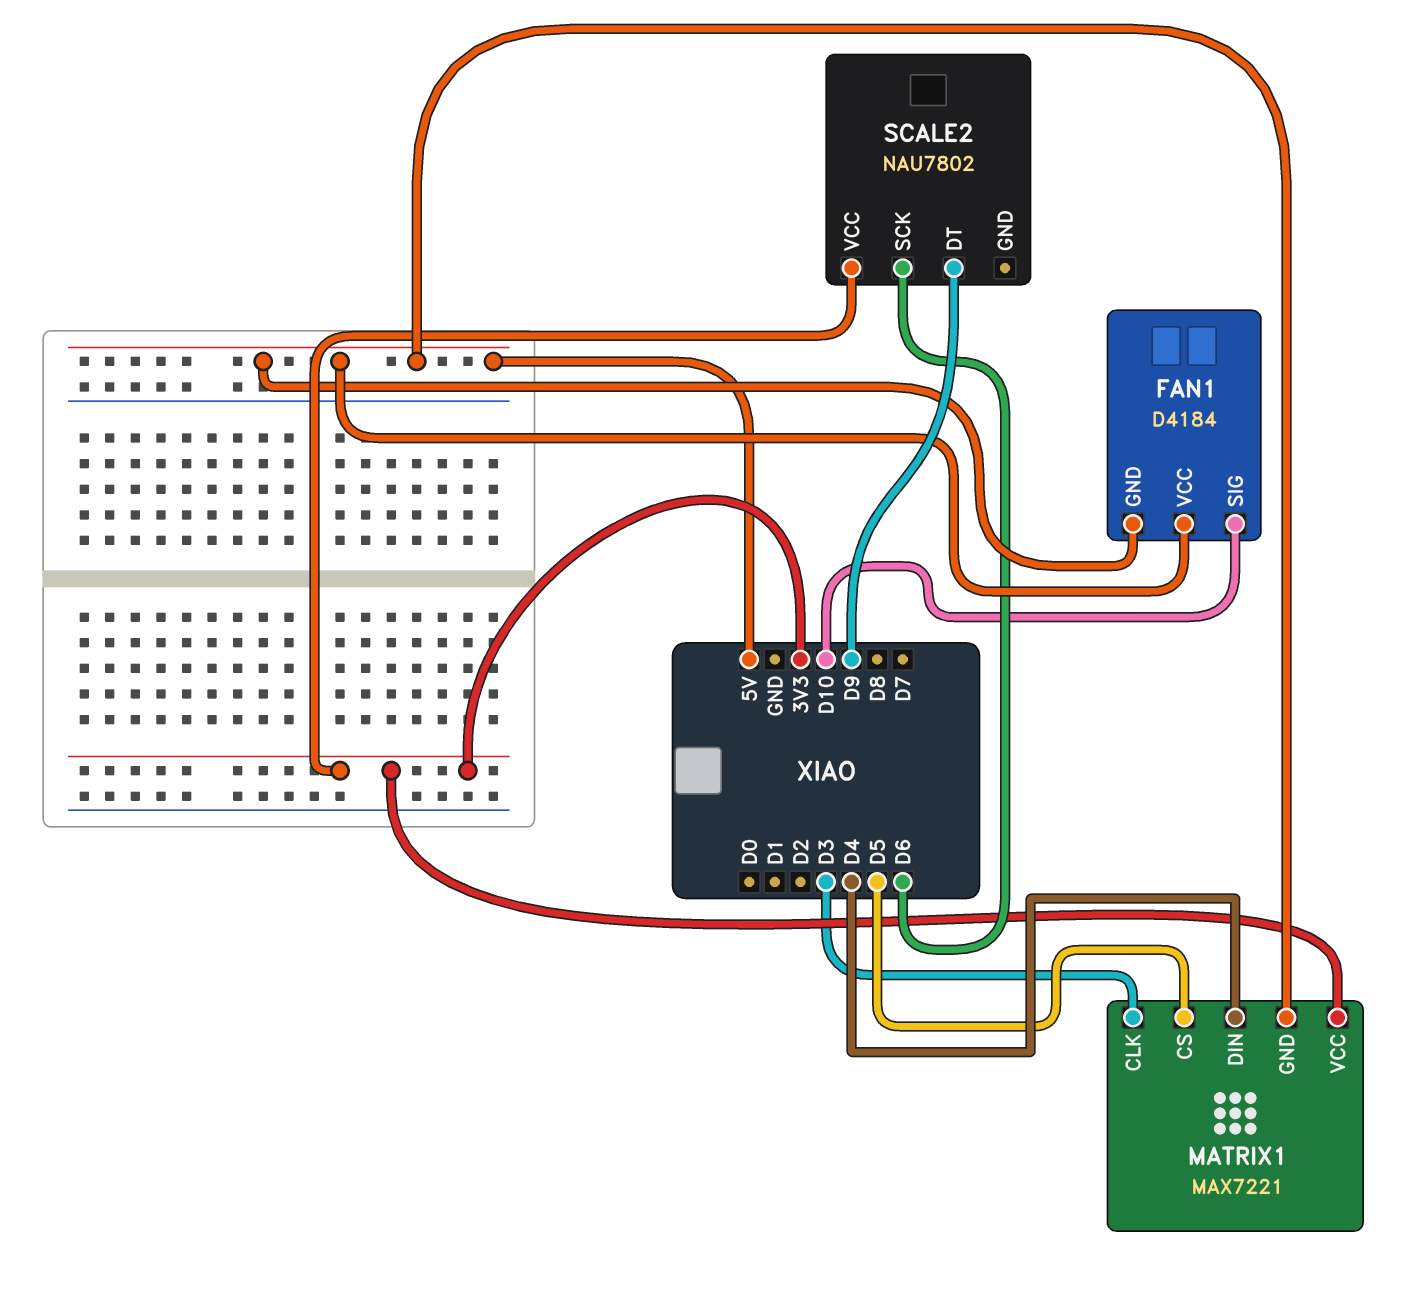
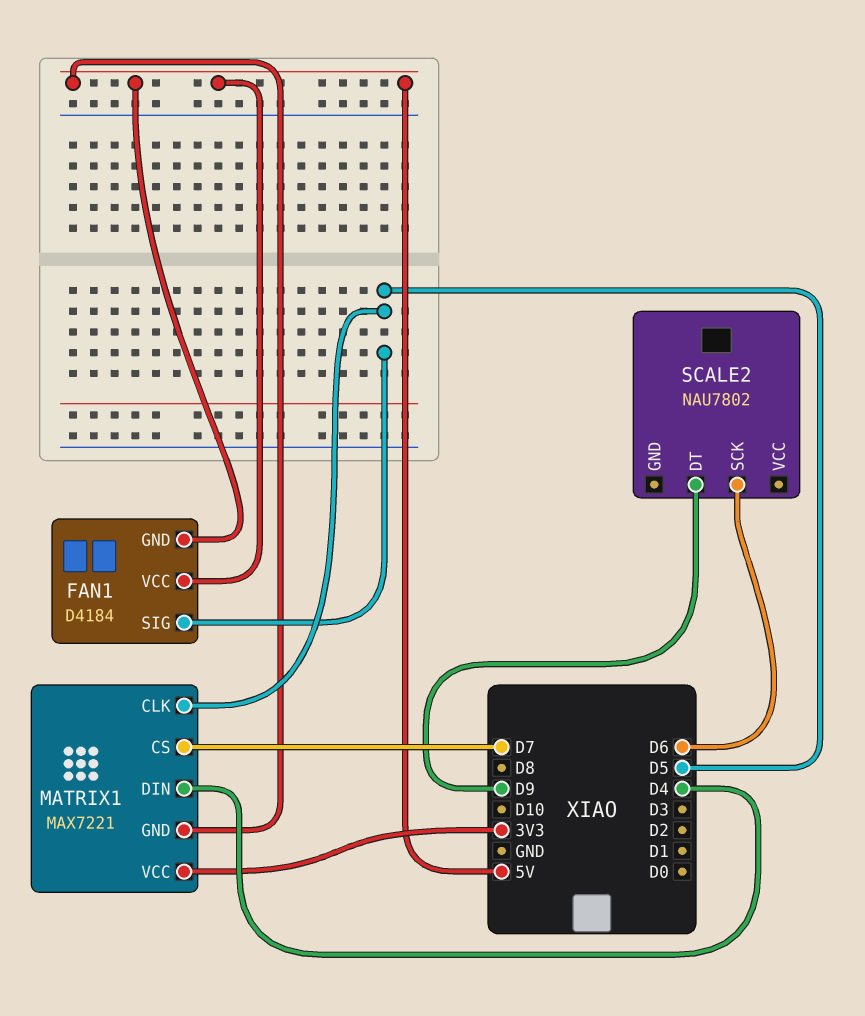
FAN1 pin SIG: D10 -> D5
MATRIX1 pin CLK: D3 -> D5
MATRIX1 pin CS: D5 -> D7
SCALE2 pin VCC: 3V3 -> none

